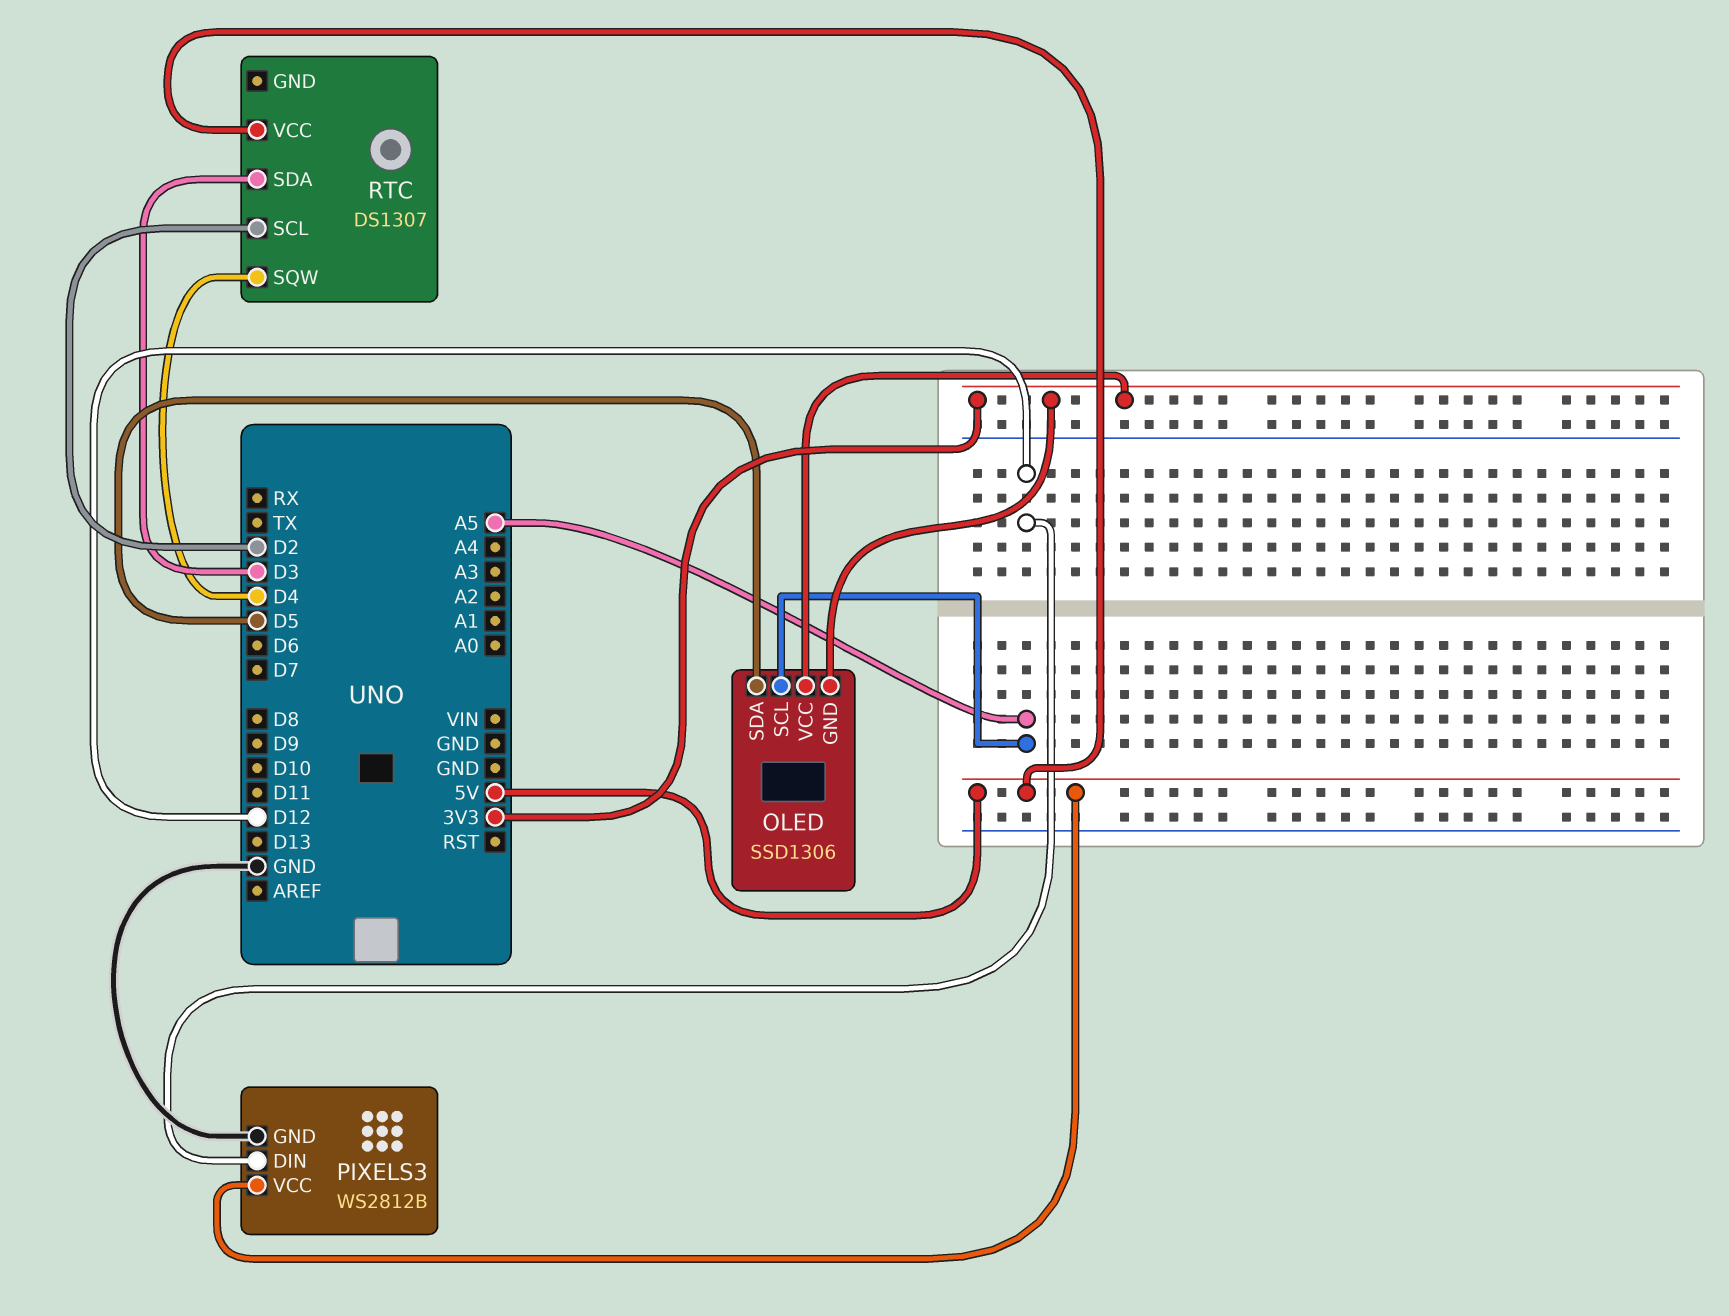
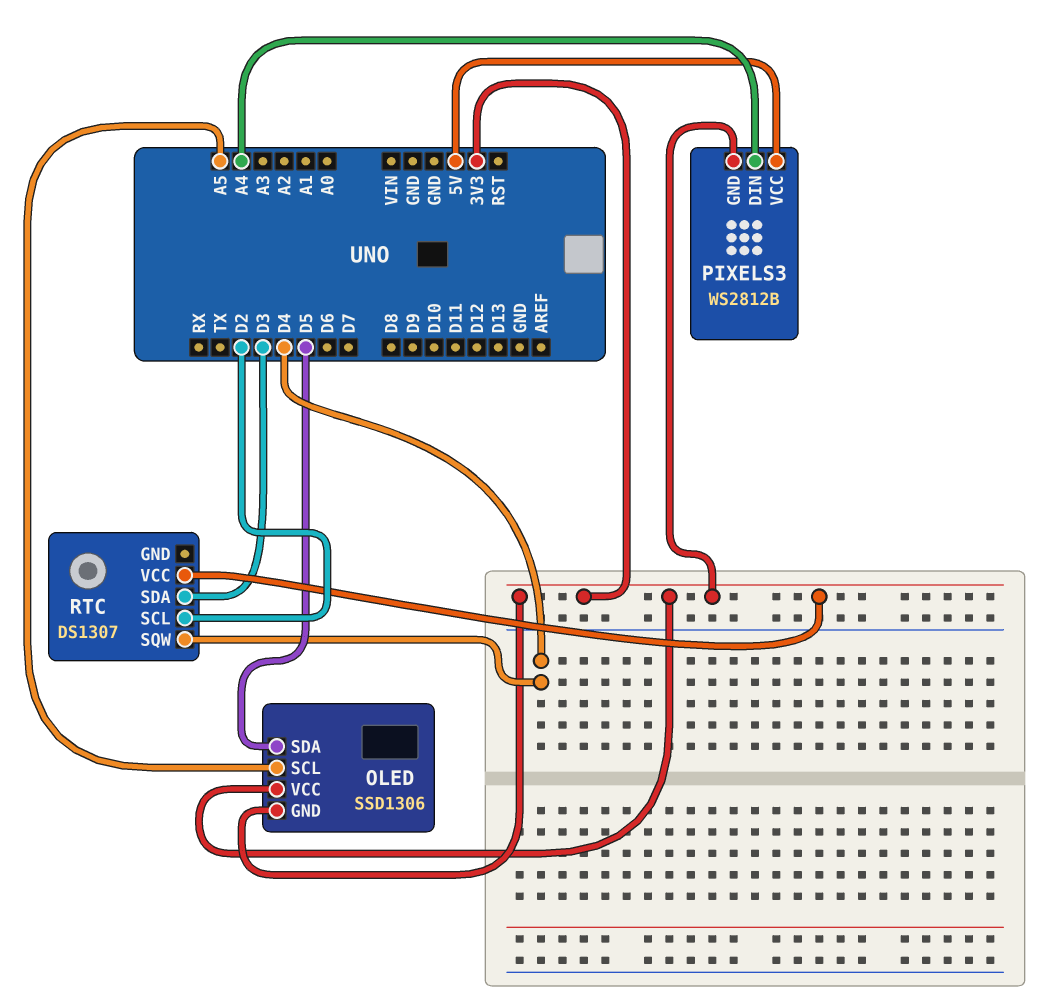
PIXELS3 pin DIN: D12 -> A4
PIXELS3 pin GND: GND -> 3V3
RTC pin VCC: 5V -> 3V3

